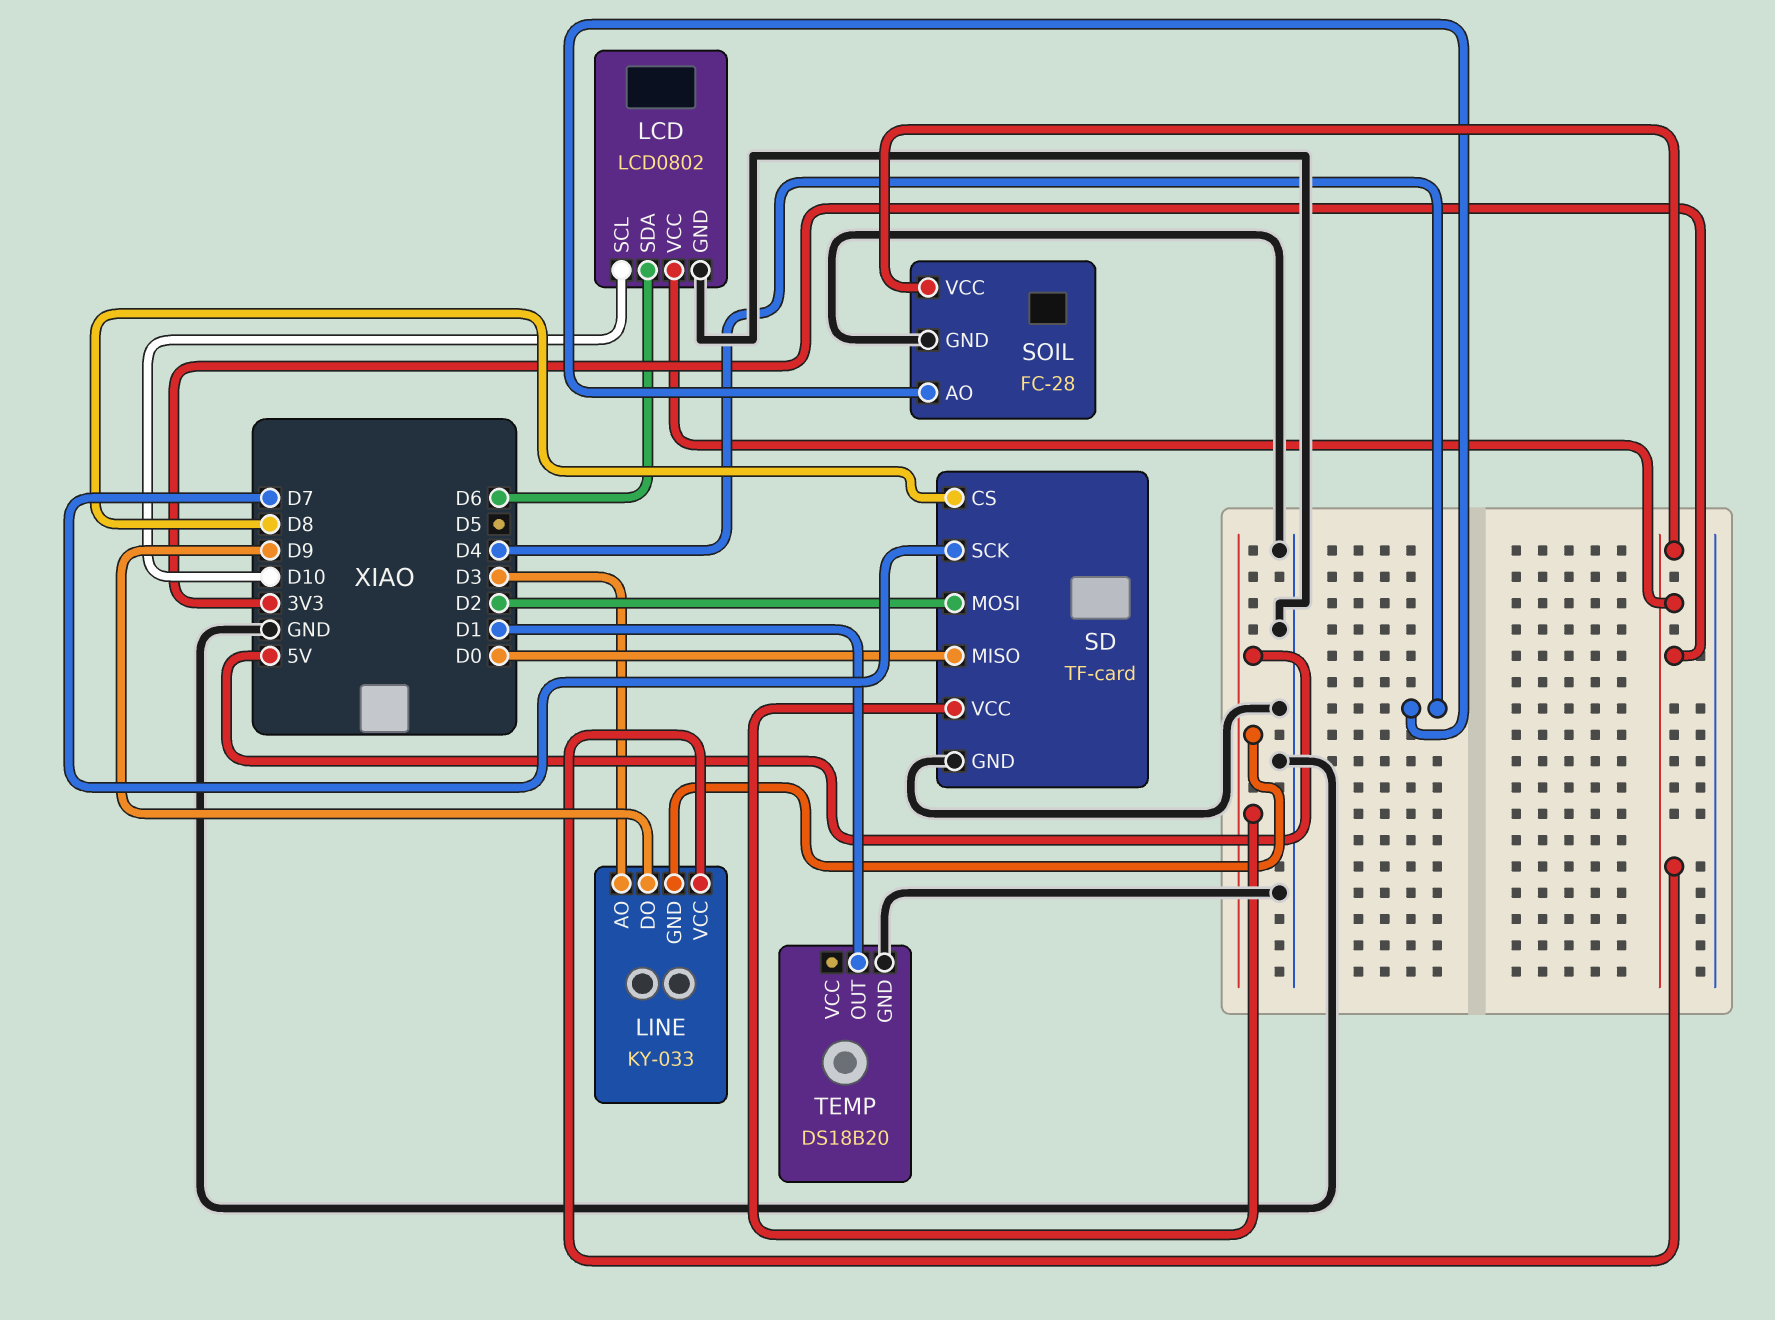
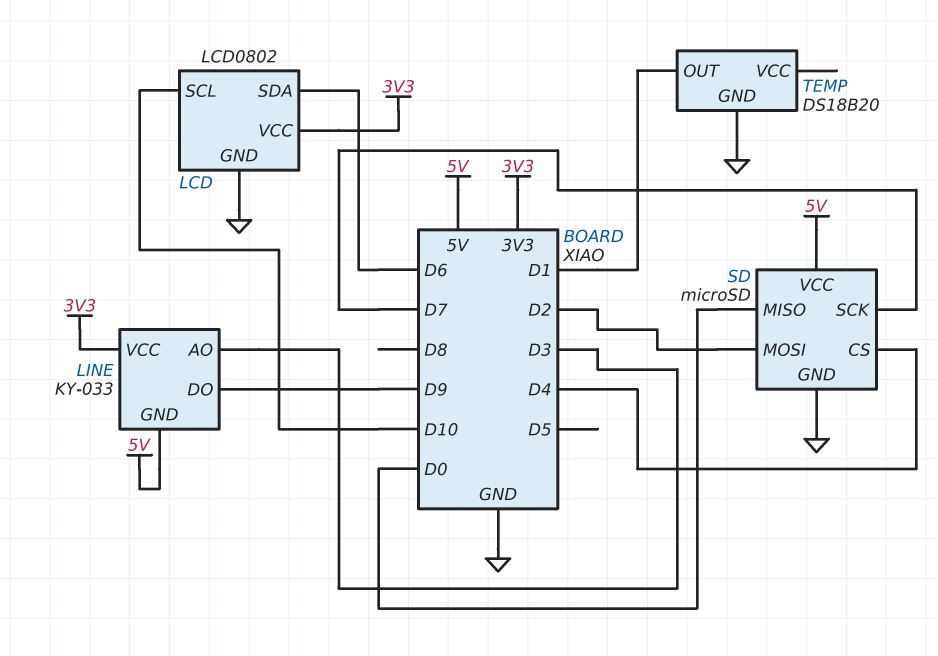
SD: TF-card -> microSD
SD pin CS: D8 -> D4
SOIL: FC-28 -> none
SOIL pin AO: D4 -> none
SOIL pin GND: GND -> none
SOIL pin VCC: 3V3 -> none

